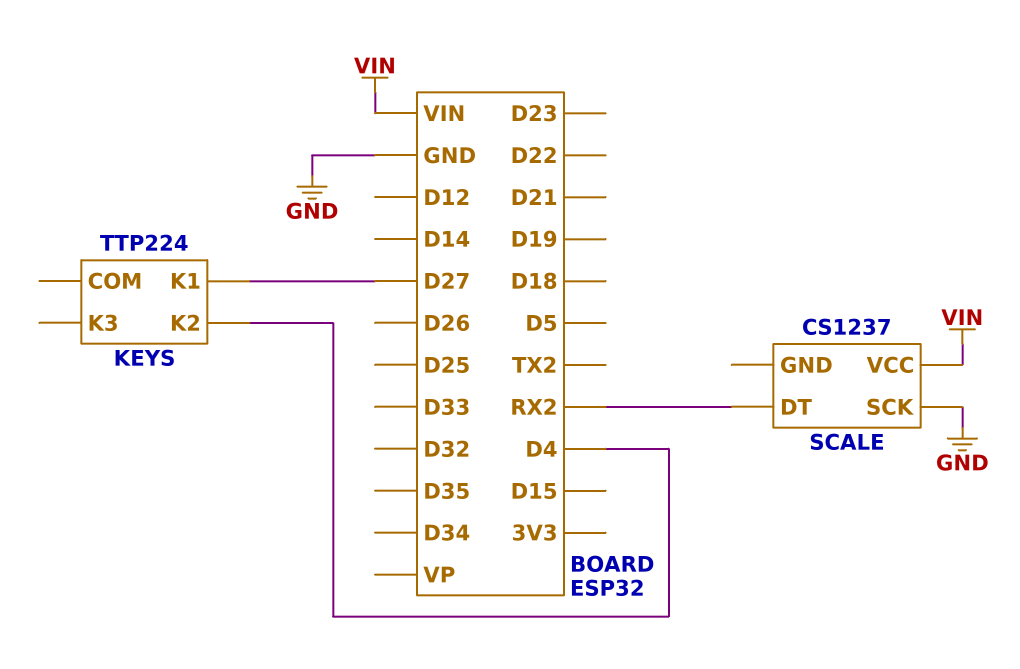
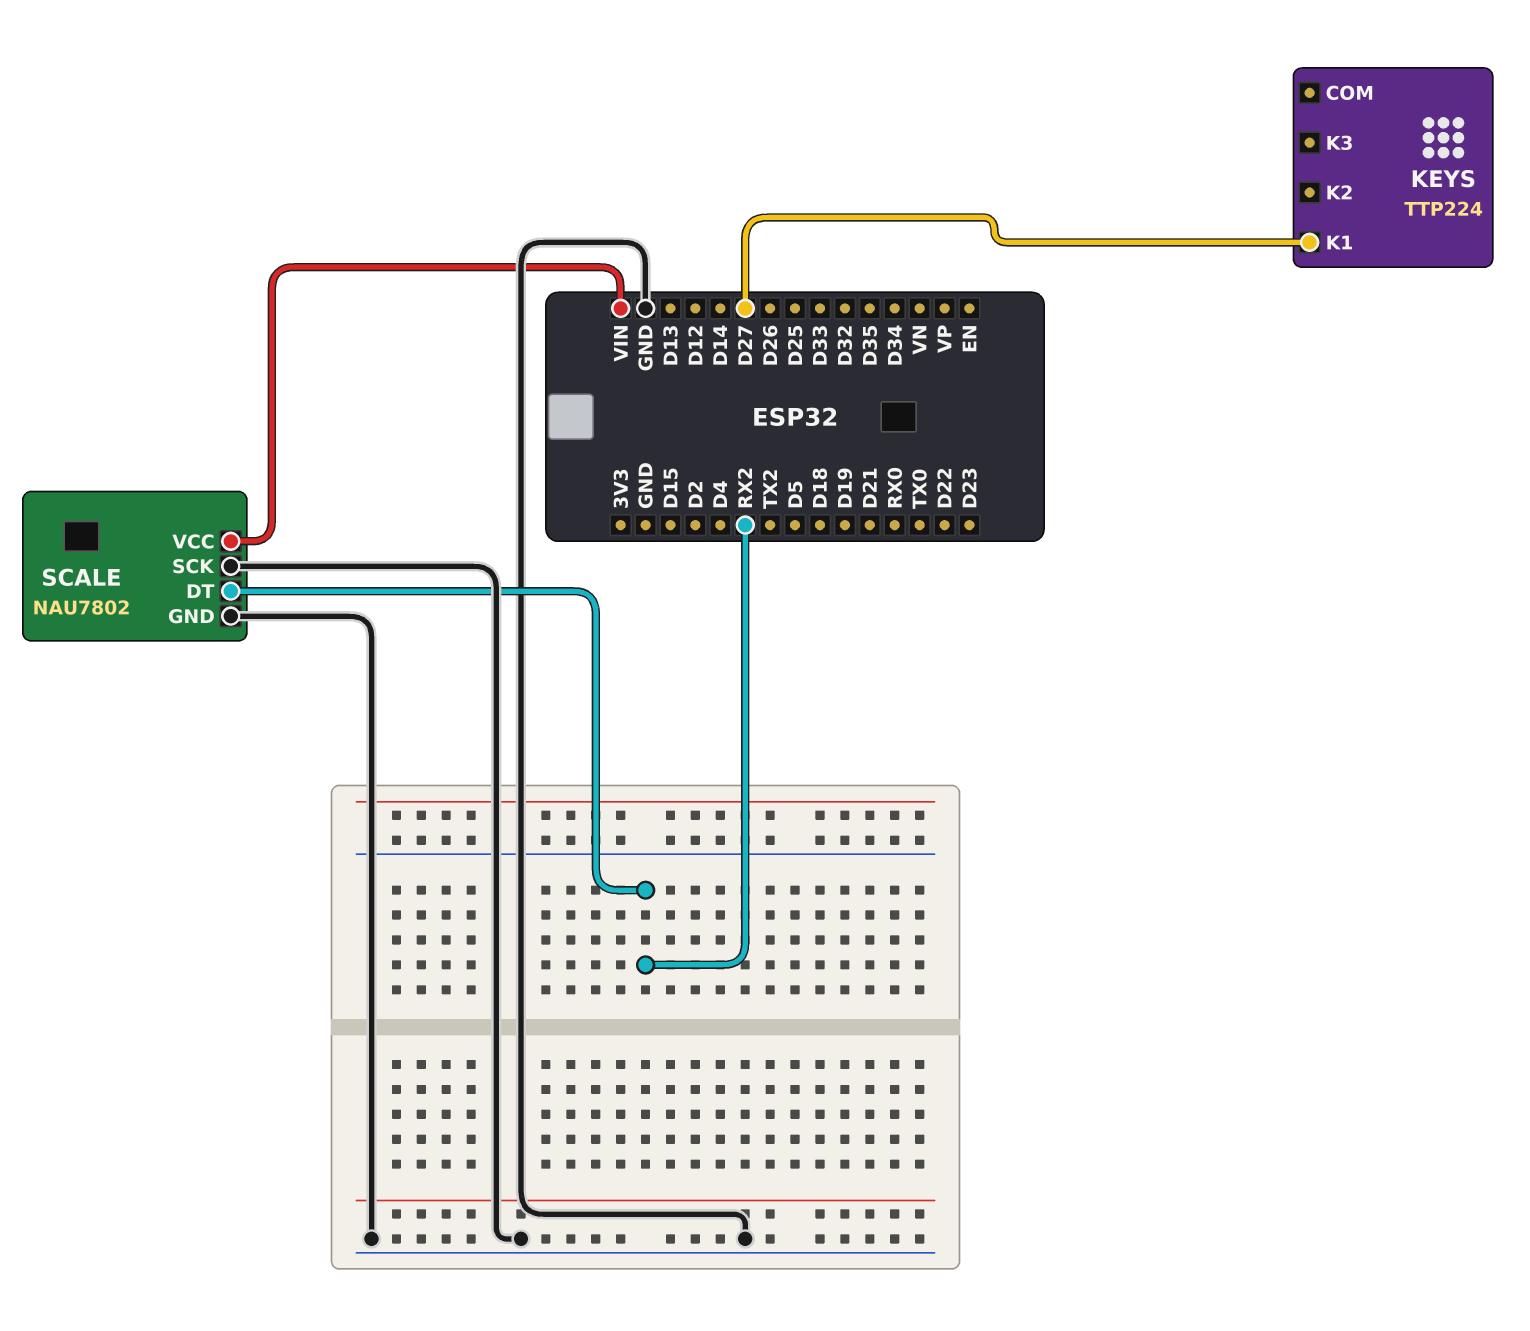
KEYS pin K2: D4 -> none
SCALE: CS1237 -> NAU7802
SCALE pin GND: none -> GND

